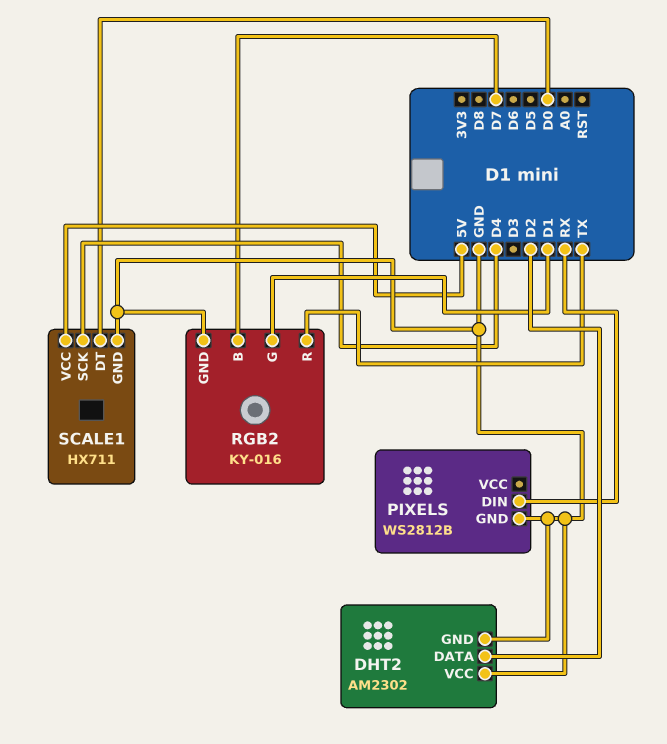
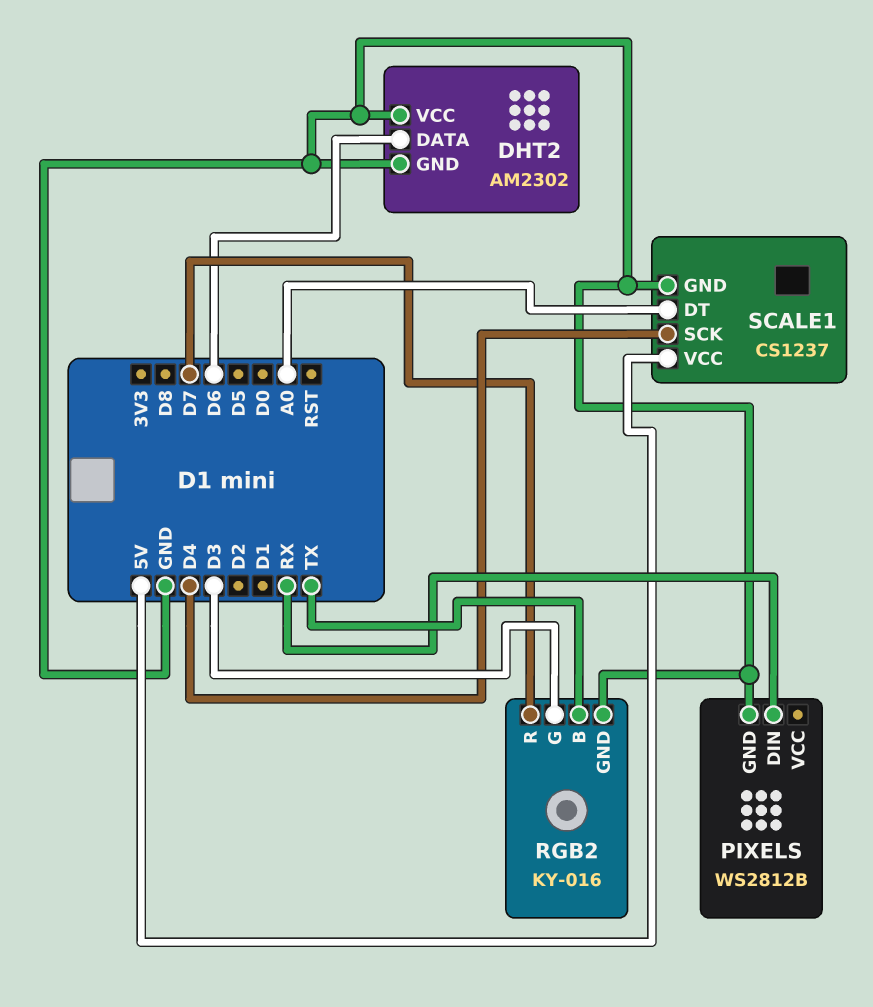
DHT2 pin DATA: D2 -> D6
RGB2 pin B: D7 -> TX
RGB2 pin G: D1 -> D3
RGB2 pin R: TX -> D7
SCALE1: HX711 -> CS1237
SCALE1 pin DT: D0 -> A0

